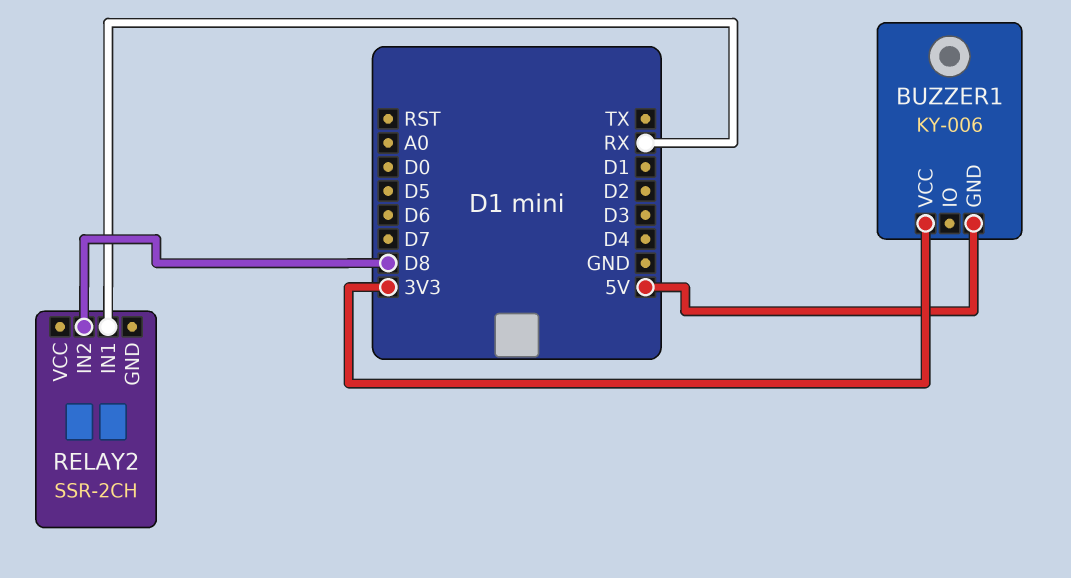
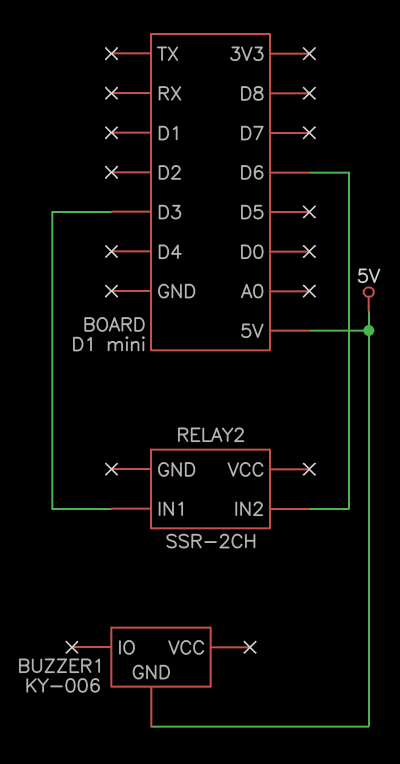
BUZZER1 pin VCC: 3V3 -> none
RELAY2 pin IN1: RX -> D3
RELAY2 pin IN2: D8 -> D6

